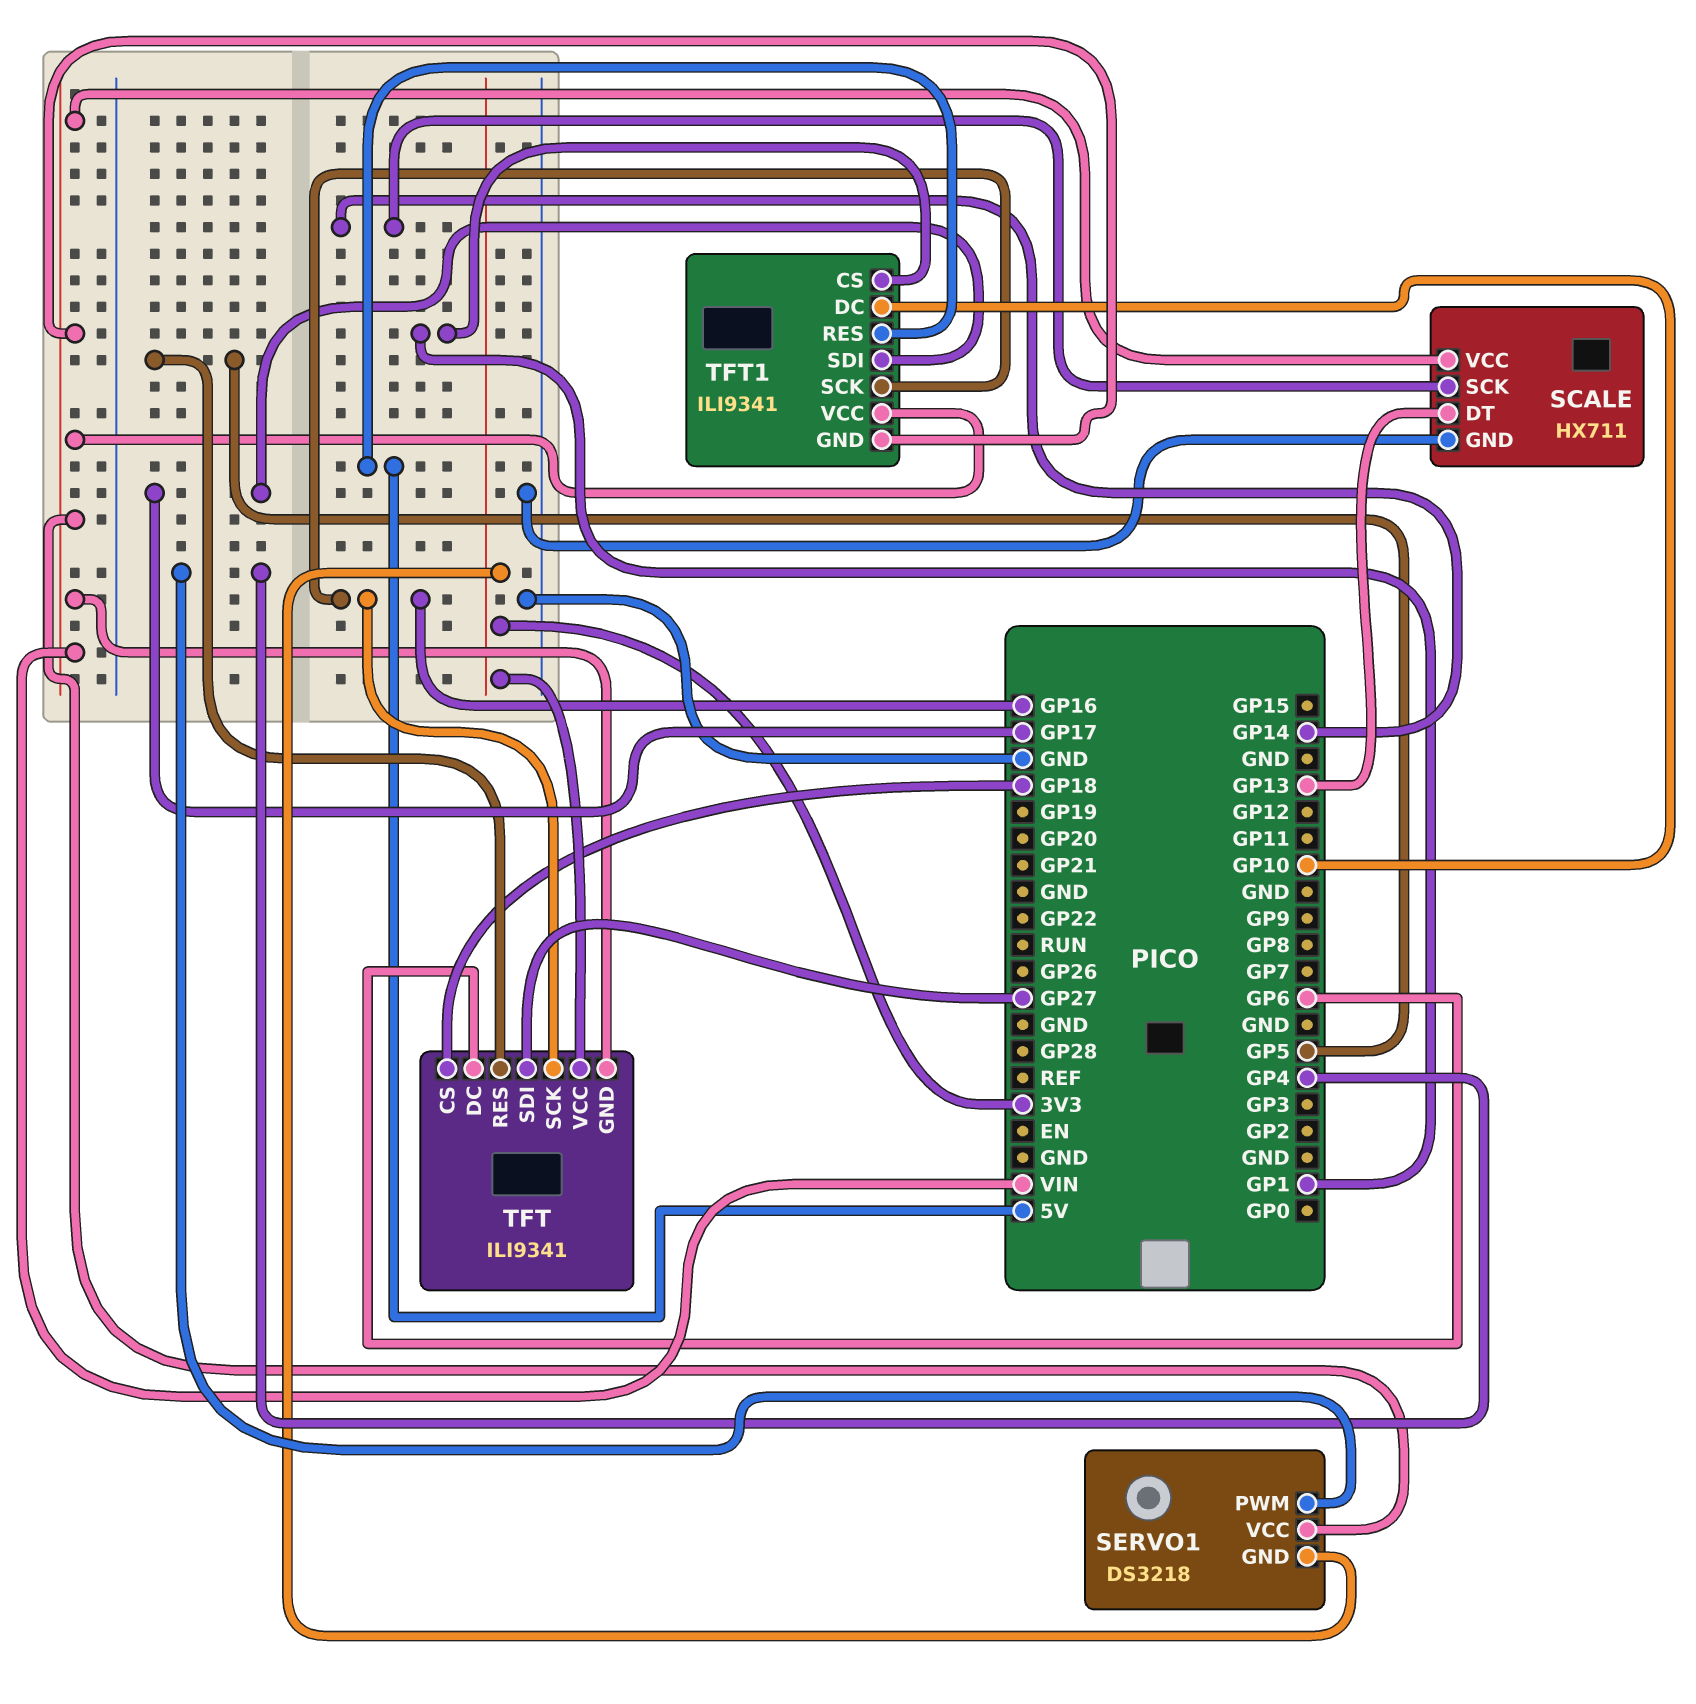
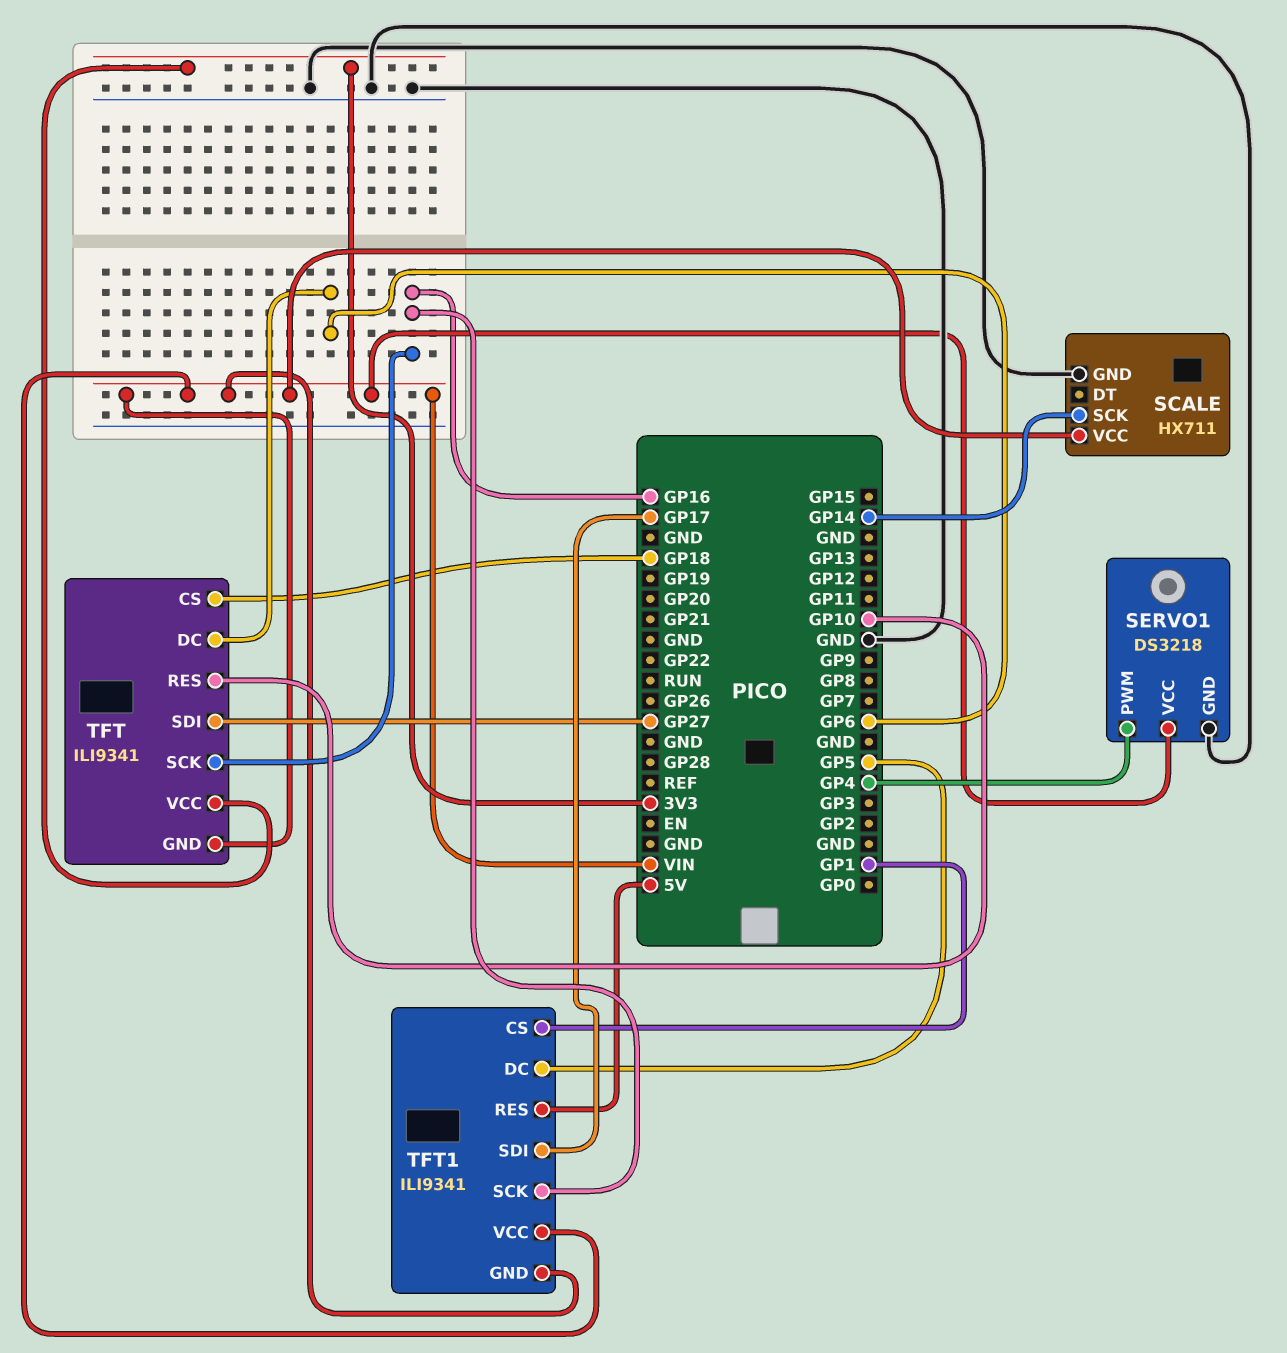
SCALE pin DT: GP13 -> none
SERVO1 pin GND: 3V3 -> GND
TFT pin RES: GP5 -> GP10
TFT1 pin DC: GP10 -> GP5

